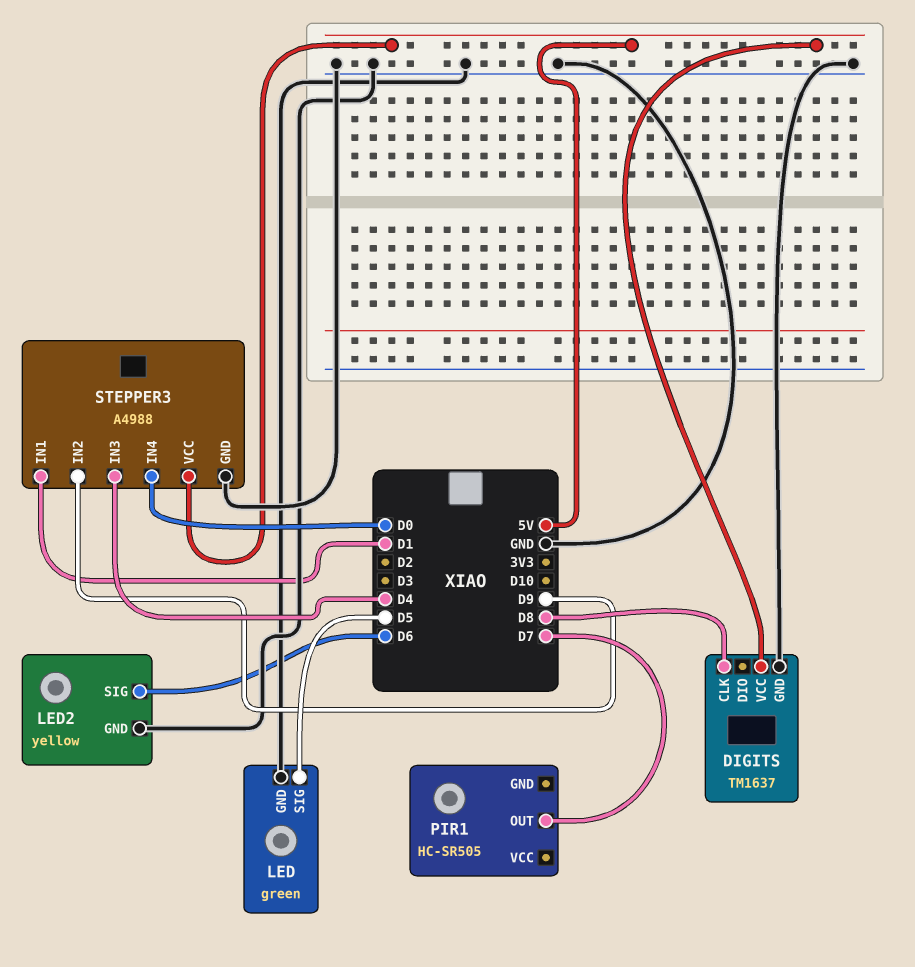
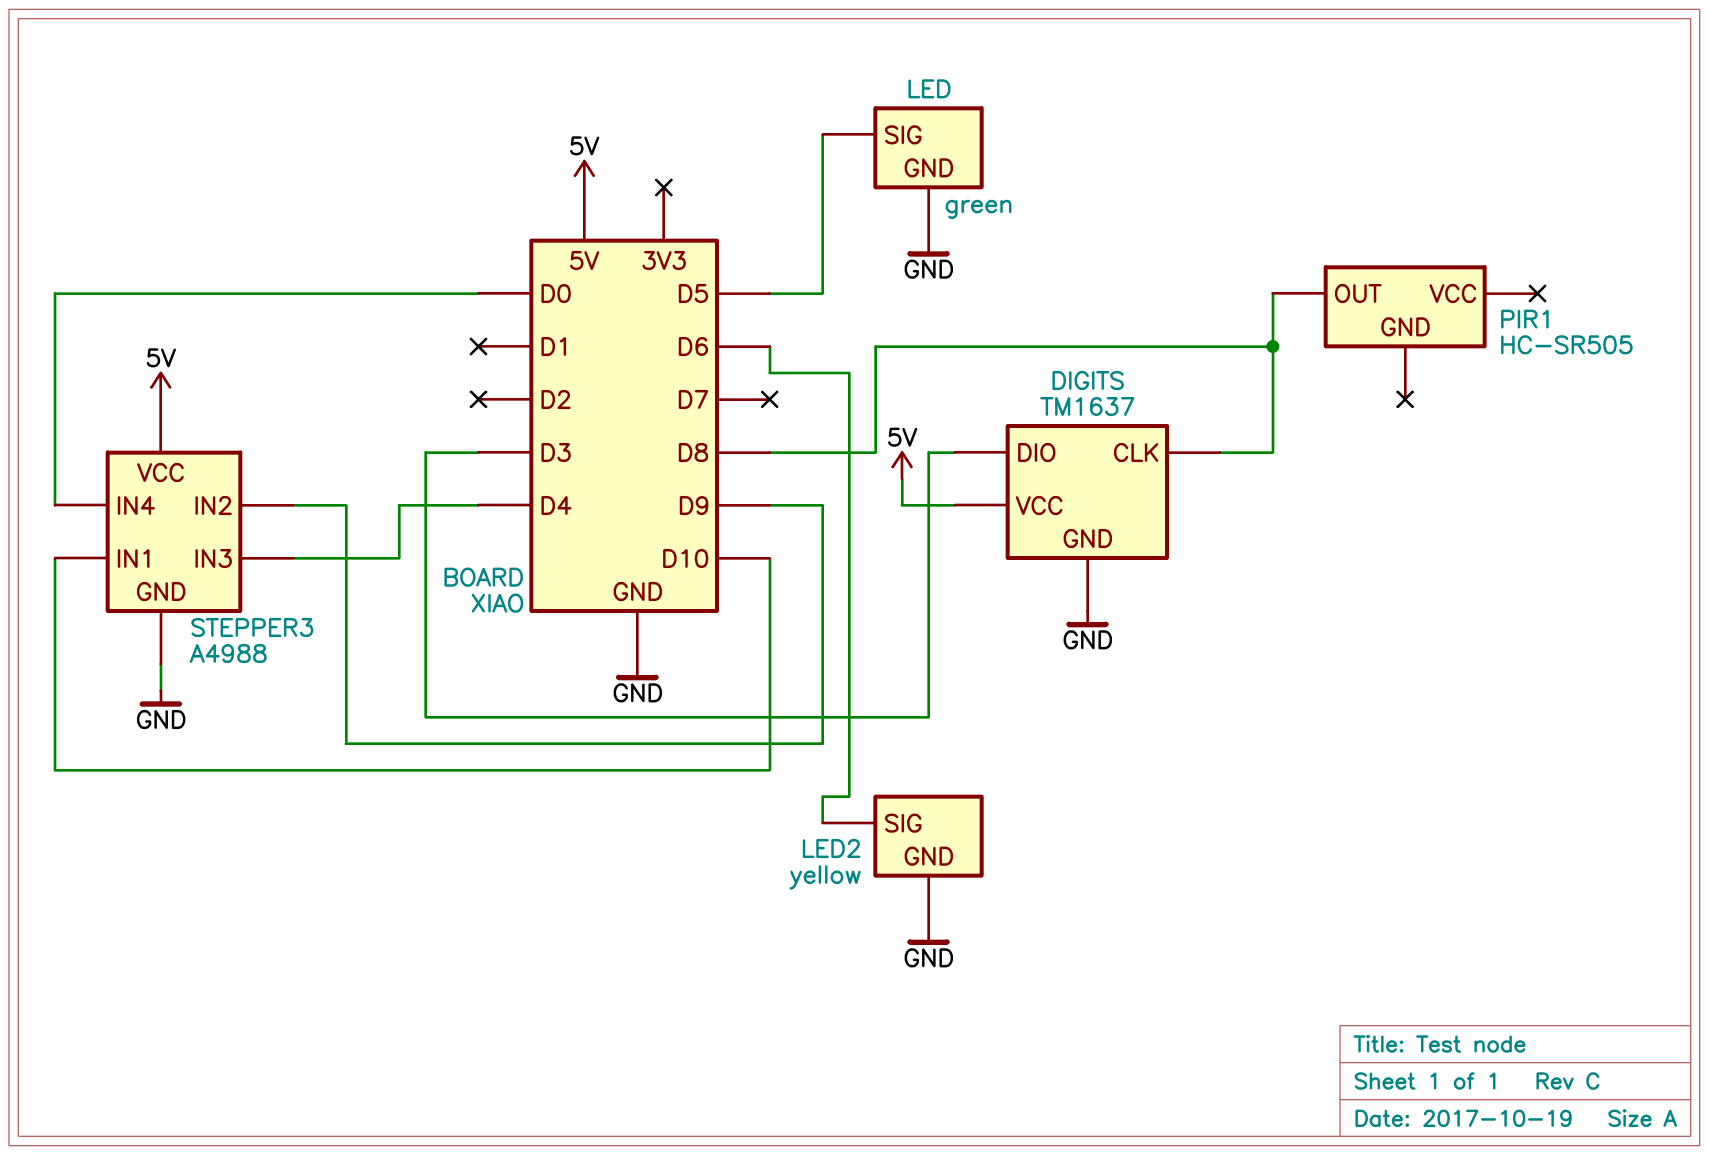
DIGITS pin DIO: none -> D3
PIR1 pin OUT: D7 -> D8
STEPPER3 pin IN1: D1 -> D10

